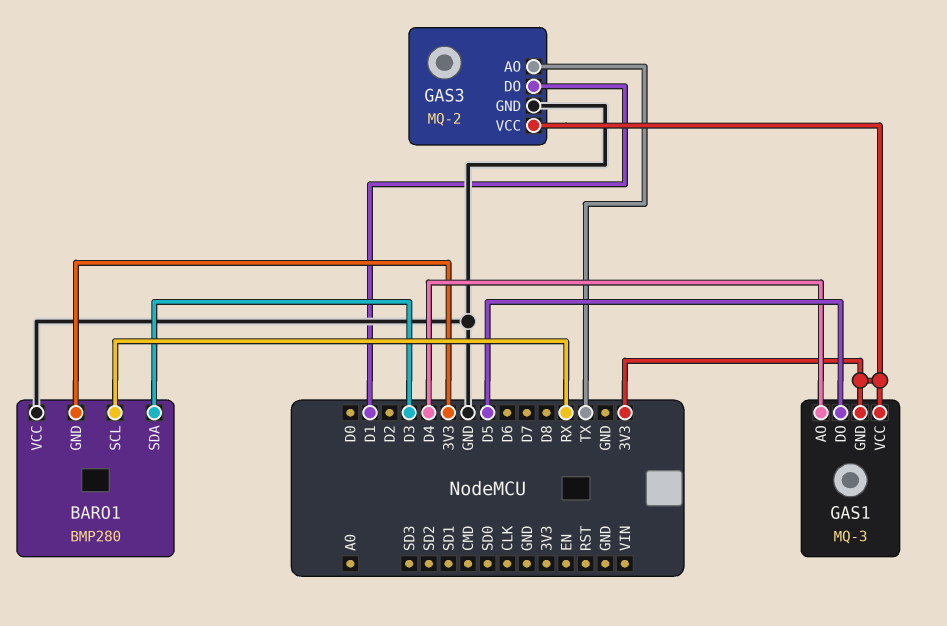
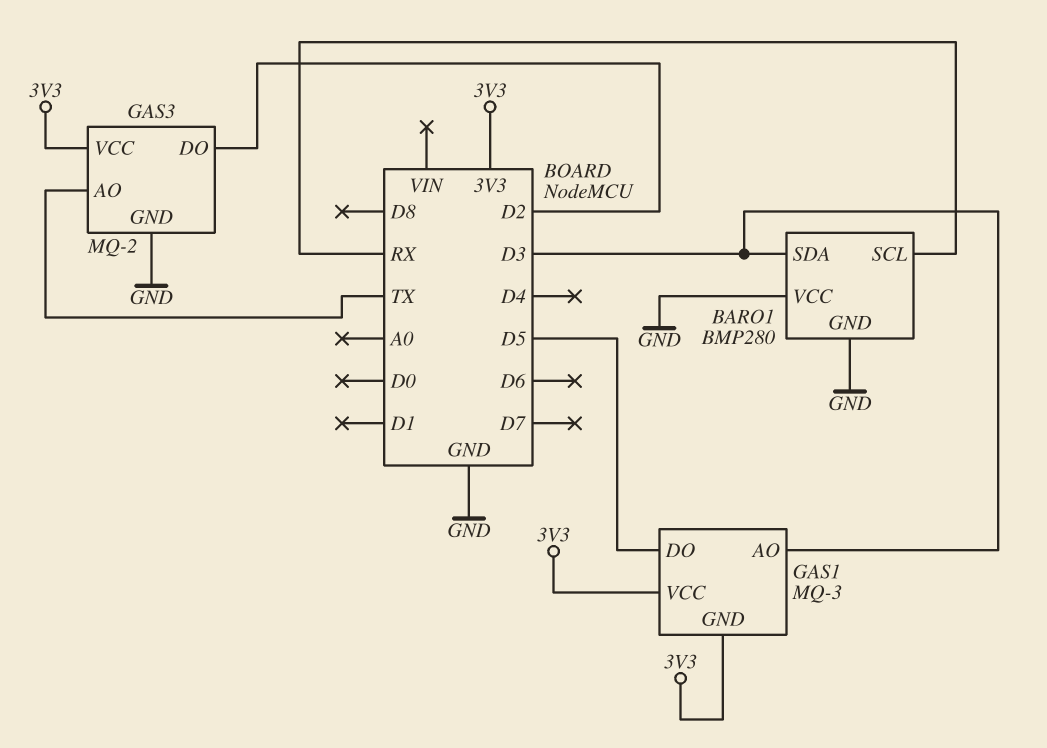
BARO1 pin GND: 3V3 -> GND
GAS1 pin AO: D4 -> D3
GAS3 pin DO: D1 -> D2

